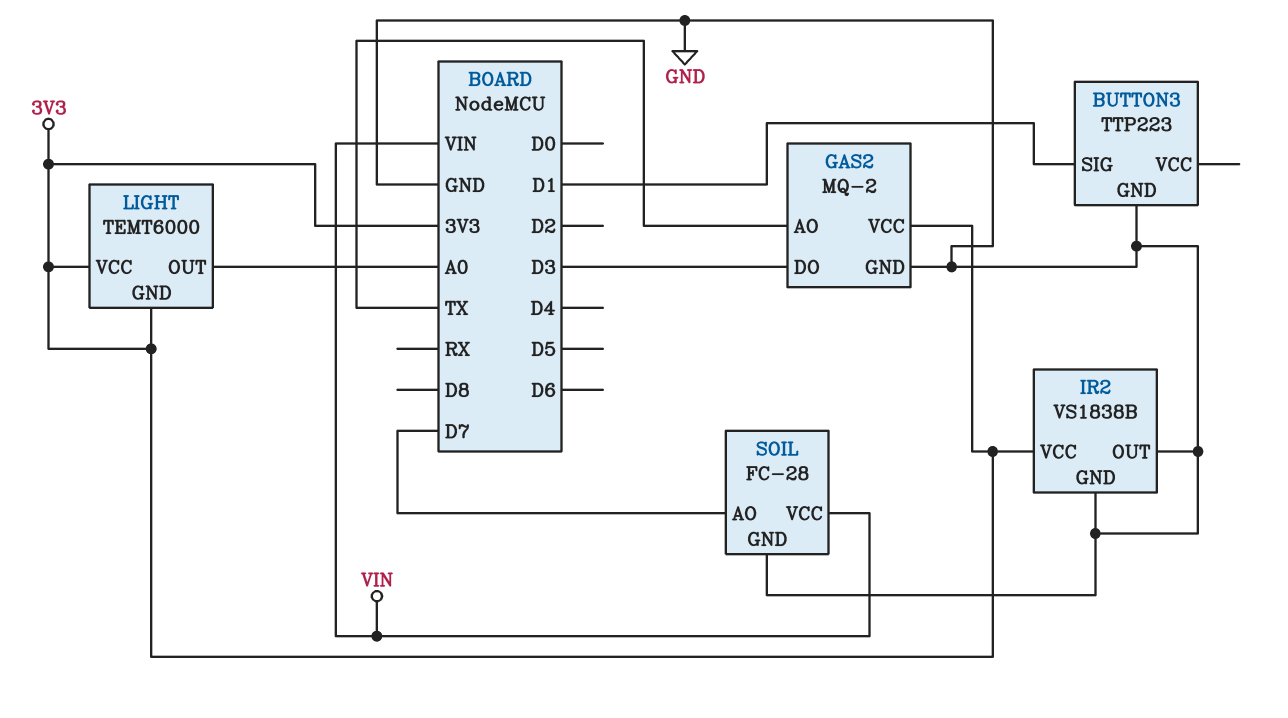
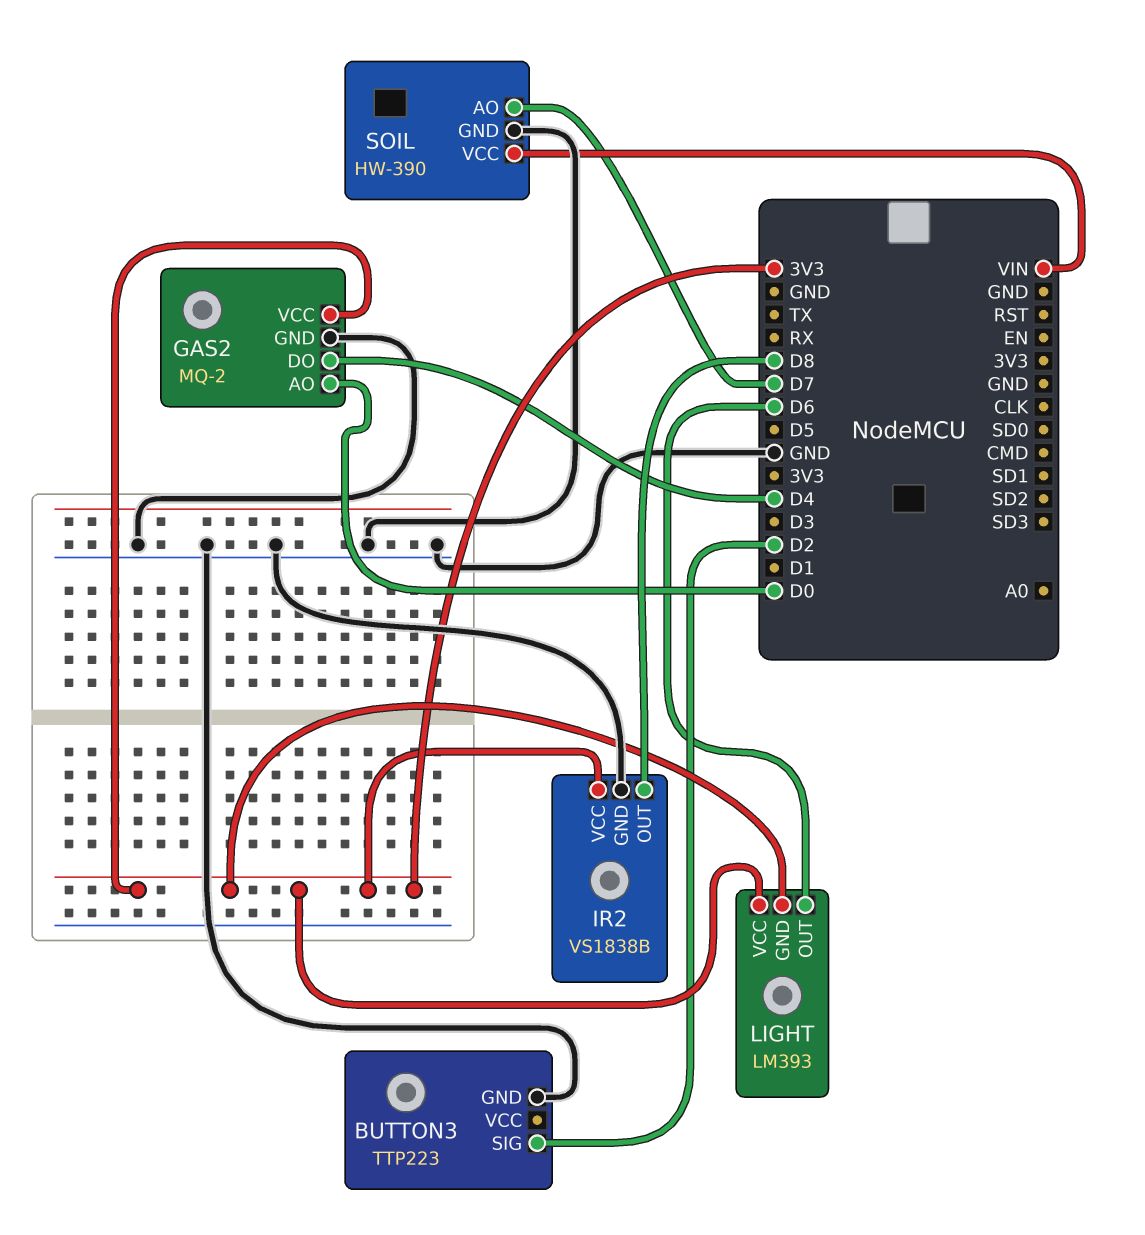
BUTTON3 pin SIG: D1 -> D2
GAS2 pin AO: TX -> D0
GAS2 pin DO: D3 -> D4
IR2 pin OUT: GND -> D8
LIGHT: TEMT6000 -> LM393
LIGHT pin OUT: A0 -> D6
SOIL: FC-28 -> HW-390

